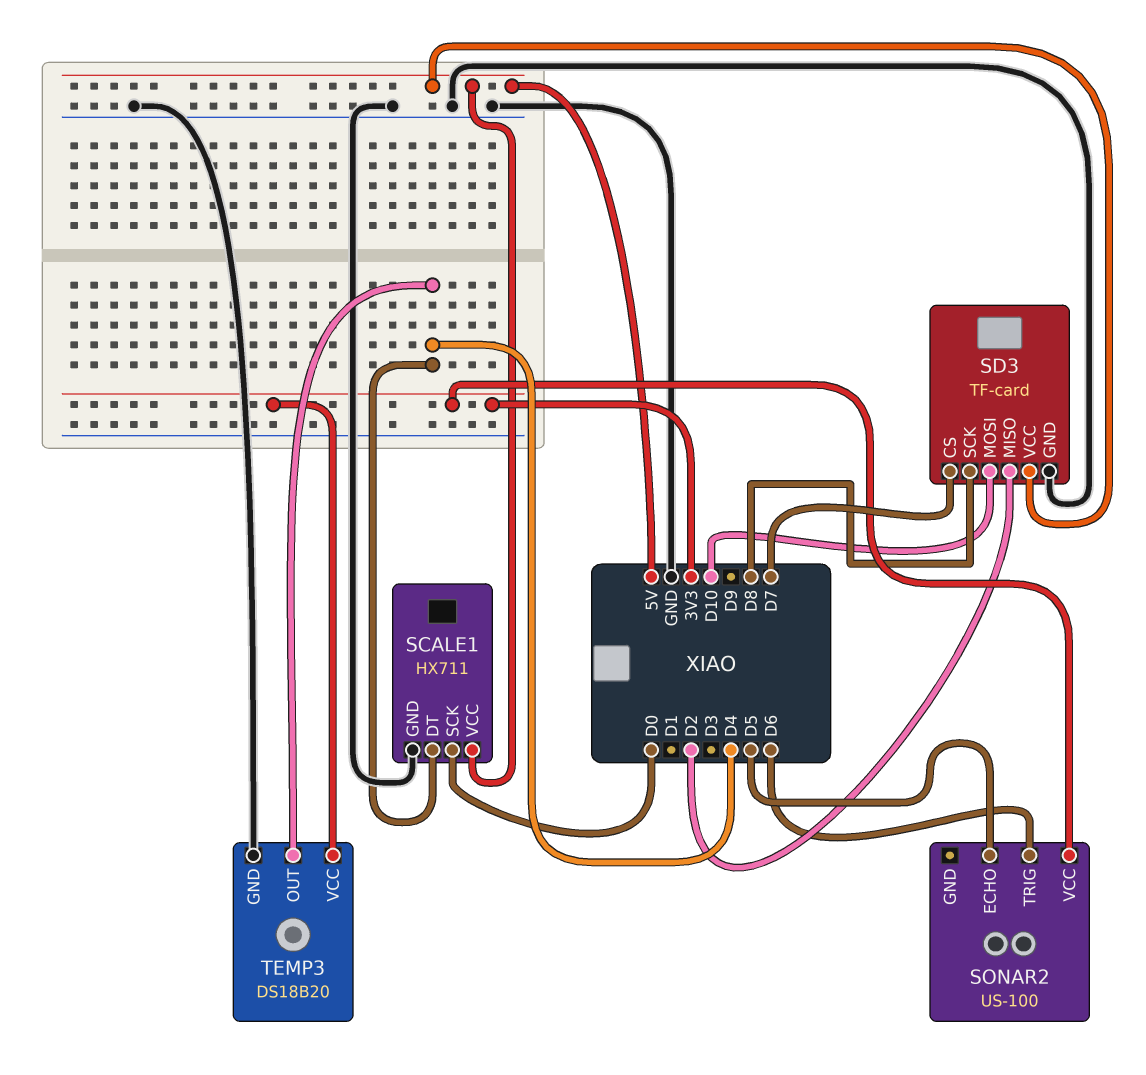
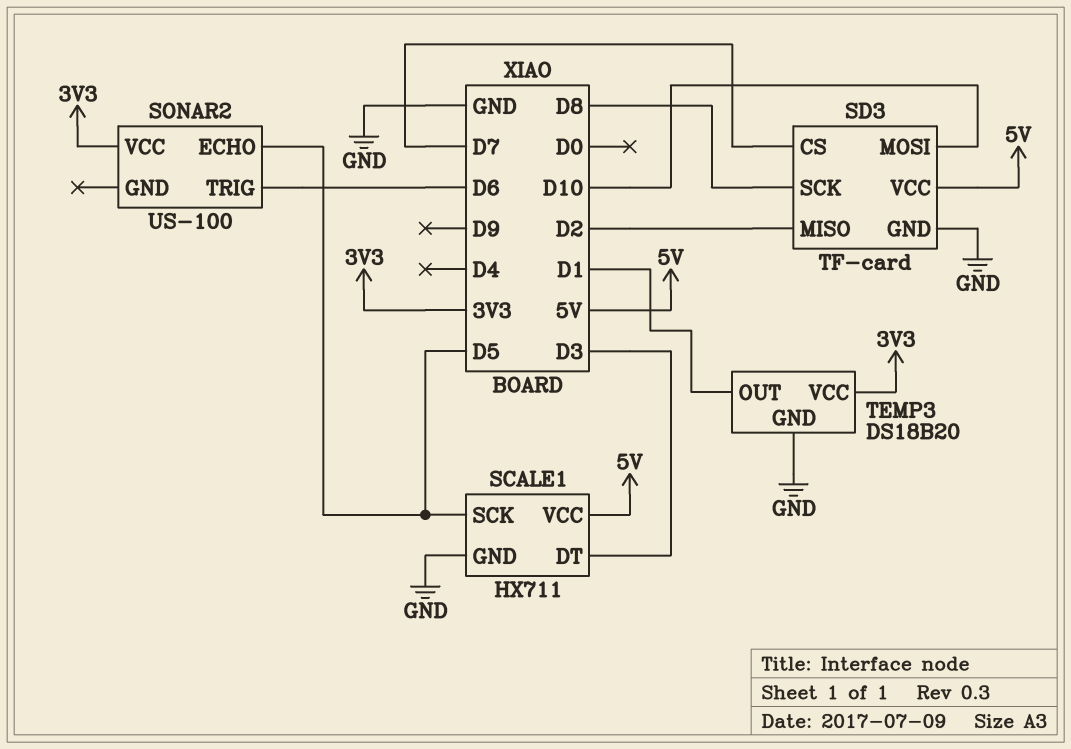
SCALE1 pin DT: D4 -> D3
SCALE1 pin SCK: D0 -> D5
TEMP3 pin OUT: D4 -> D1

